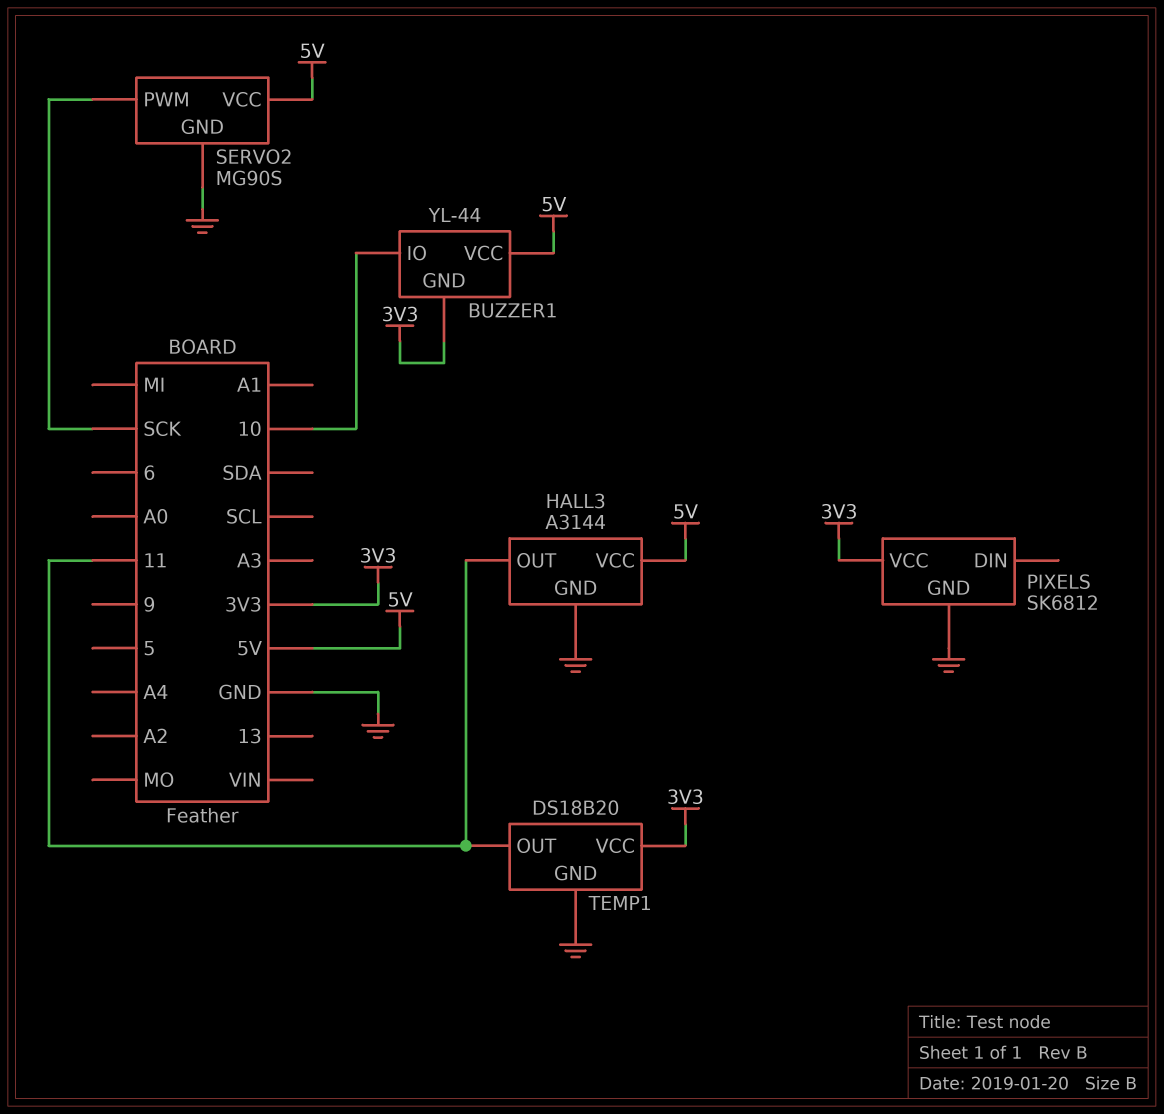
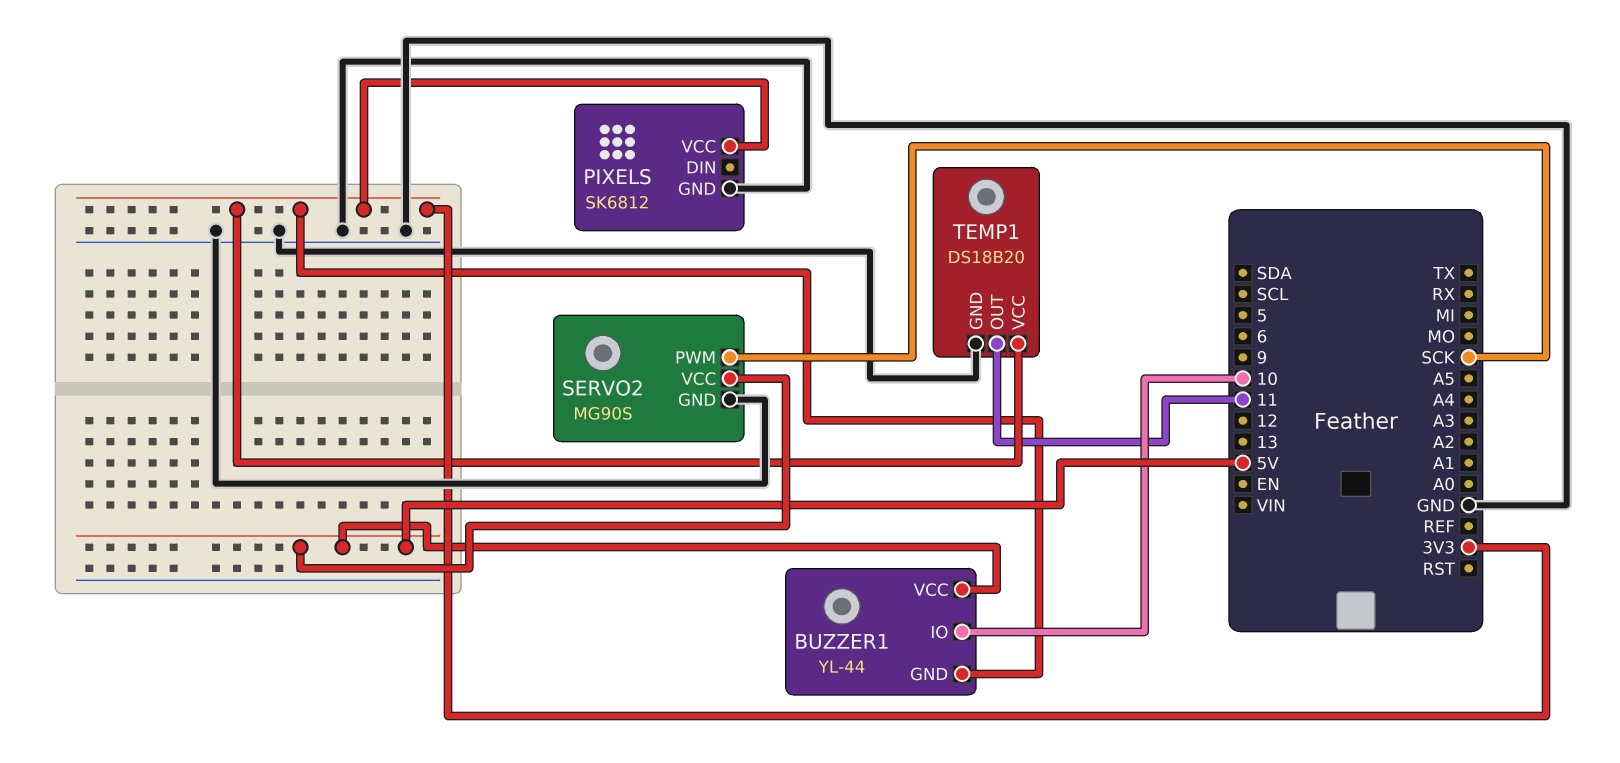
HALL3: A3144 -> none
HALL3 pin GND: GND -> none
HALL3 pin OUT: 11 -> none
HALL3 pin VCC: 5V -> none

